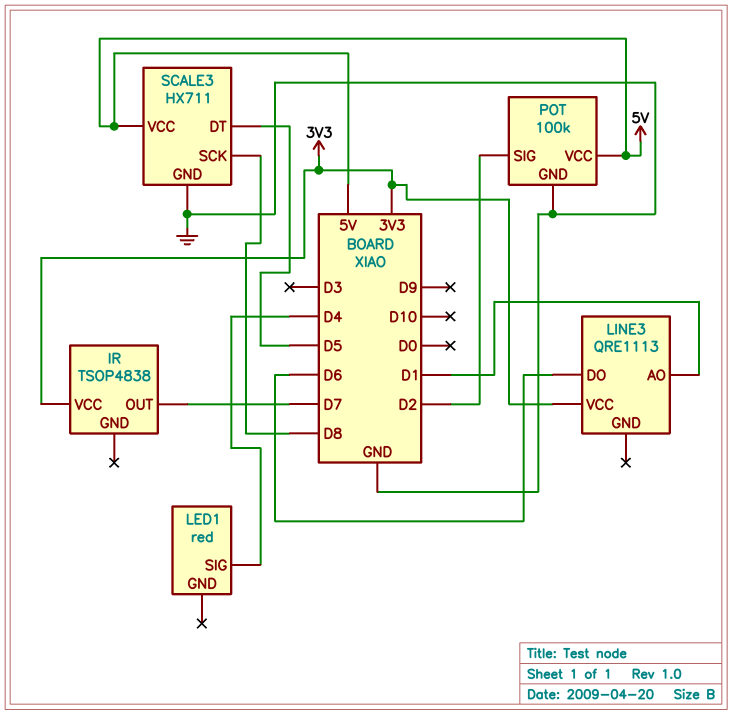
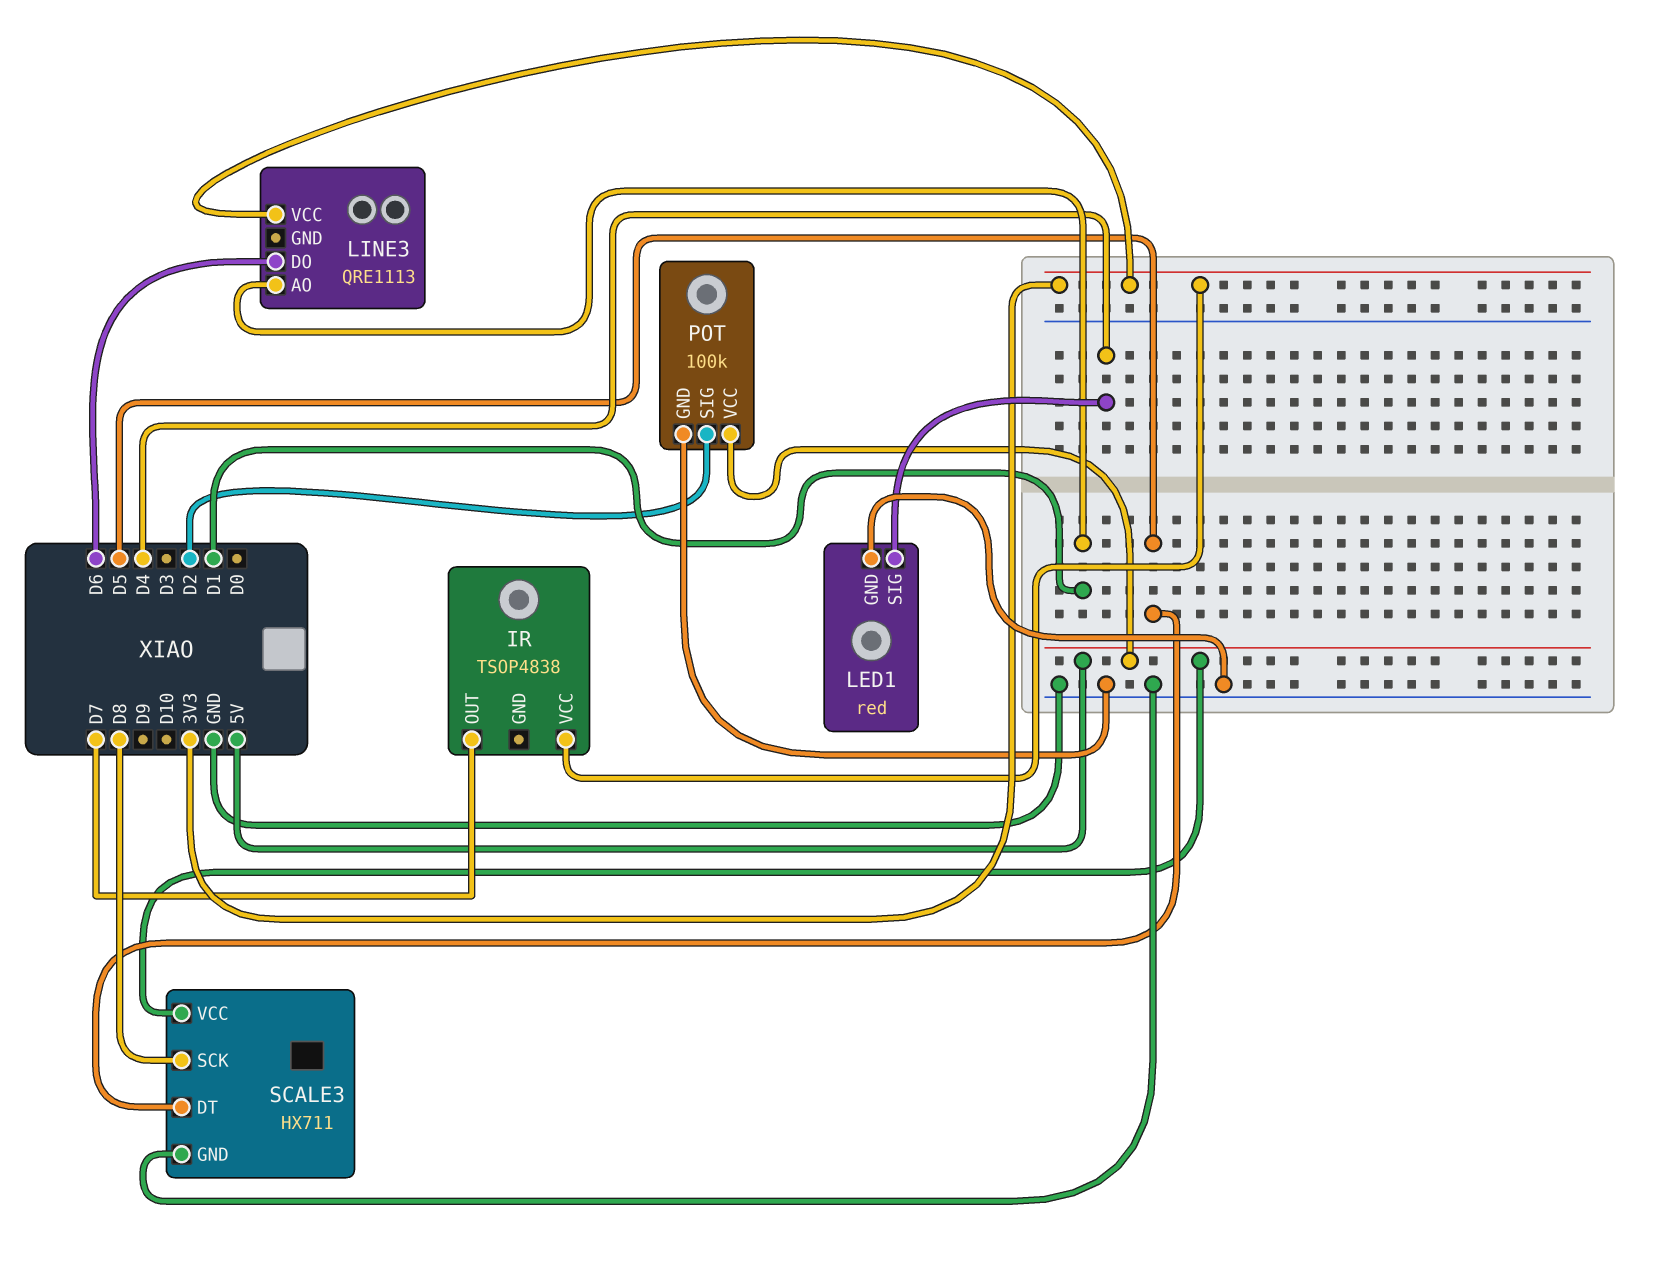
LED1 pin GND: none -> GND

